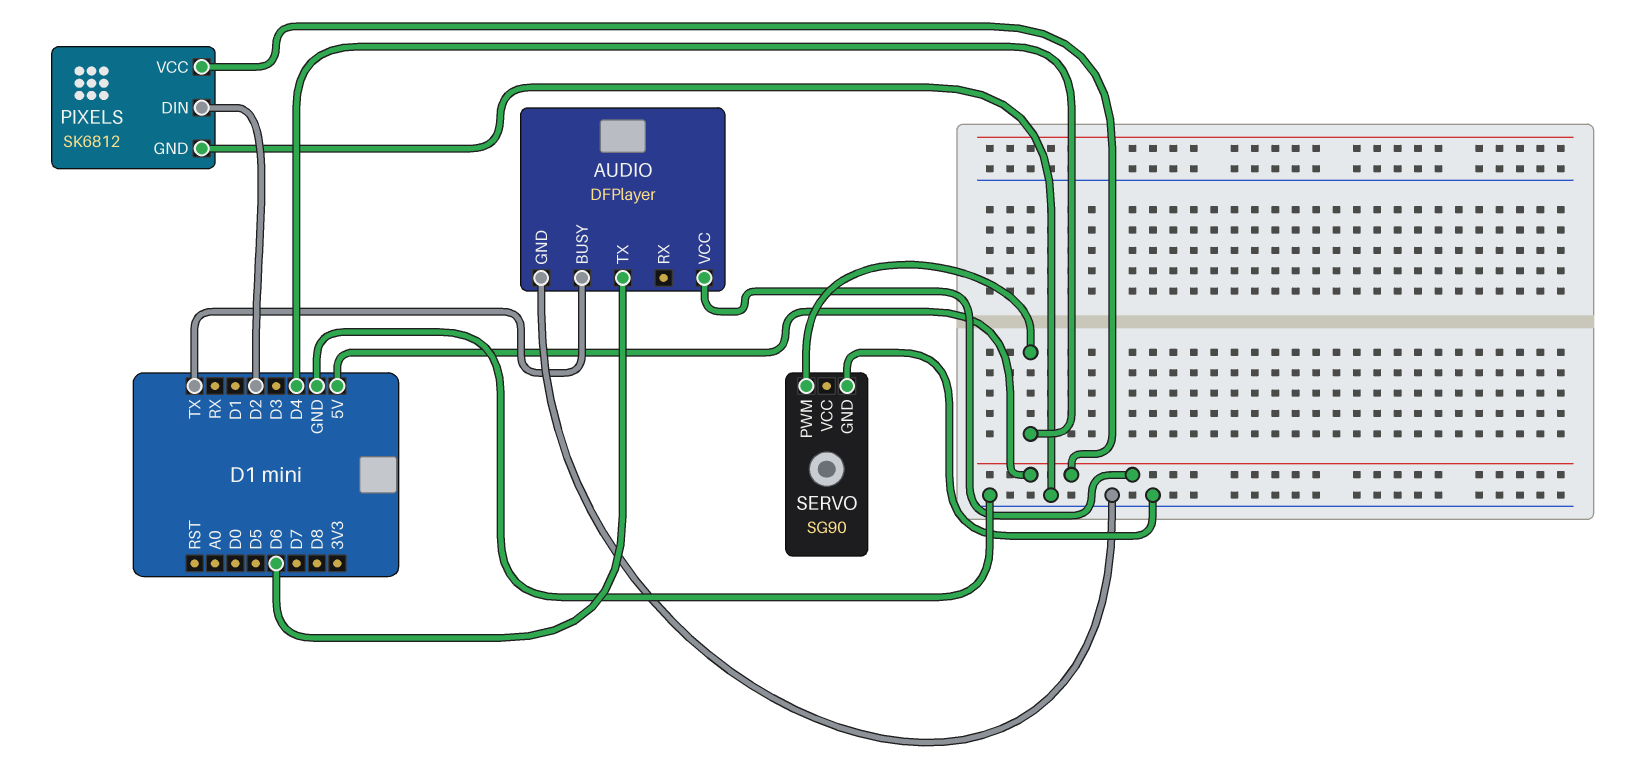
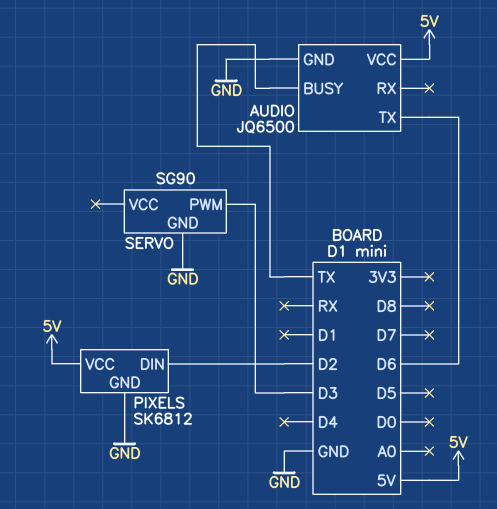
AUDIO: DFPlayer -> JQ6500
SERVO pin PWM: D4 -> D3

